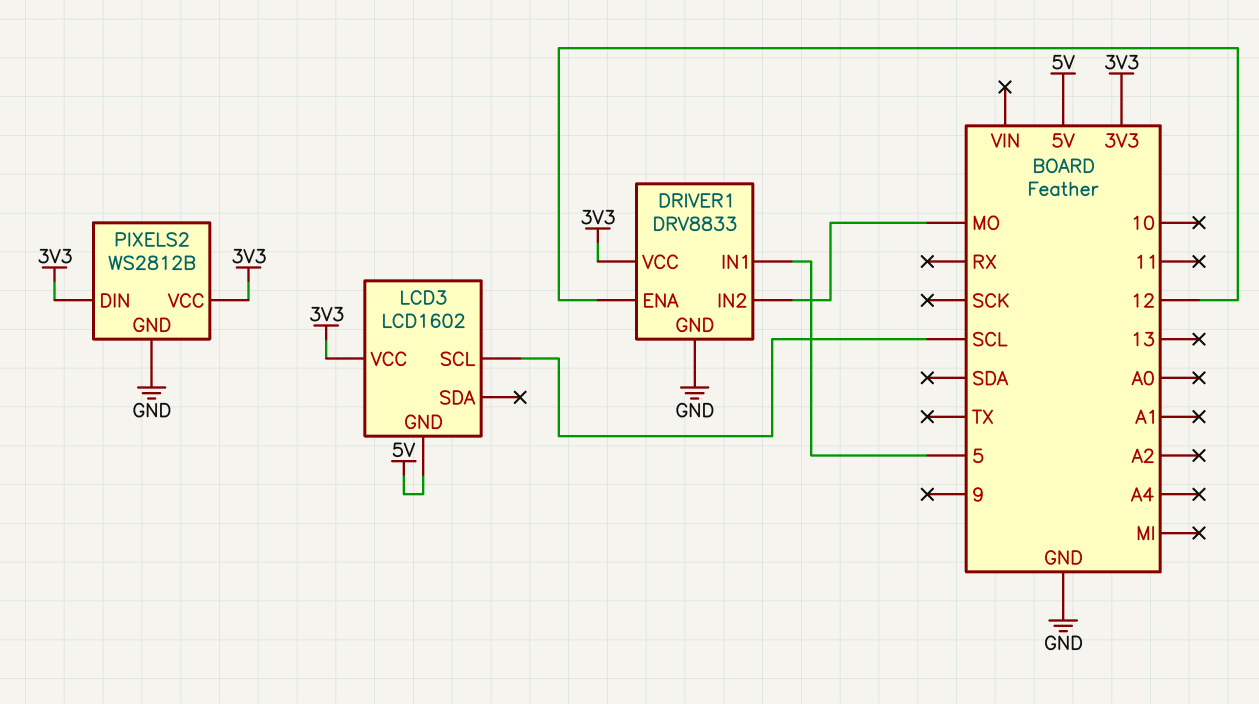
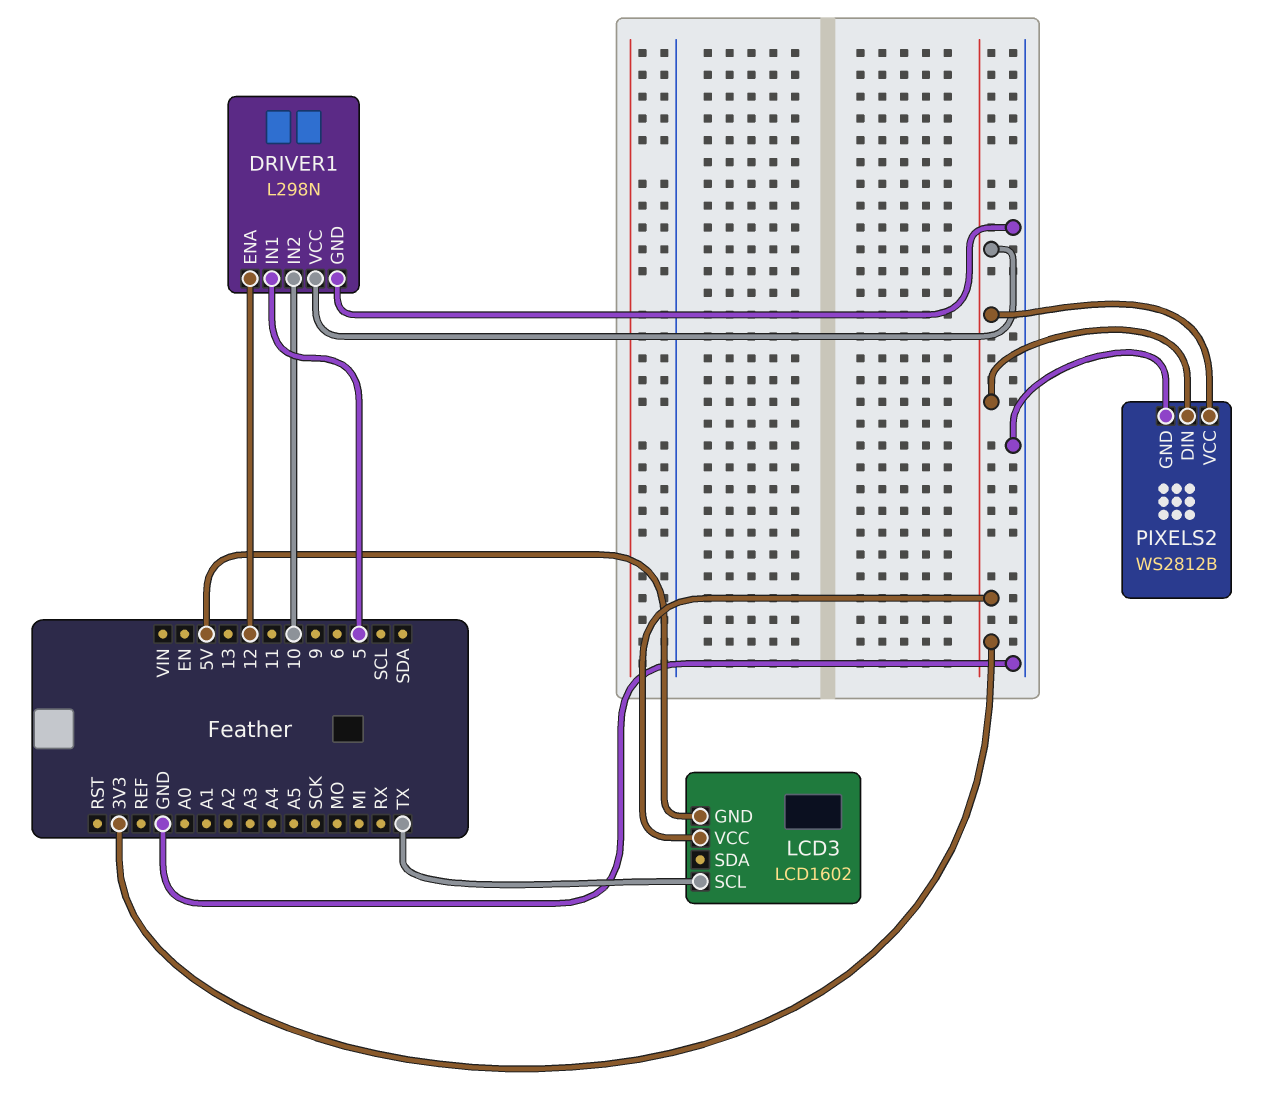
DRIVER1: DRV8833 -> L298N
DRIVER1 pin IN2: MO -> 10
LCD3 pin SCL: SCL -> TX

